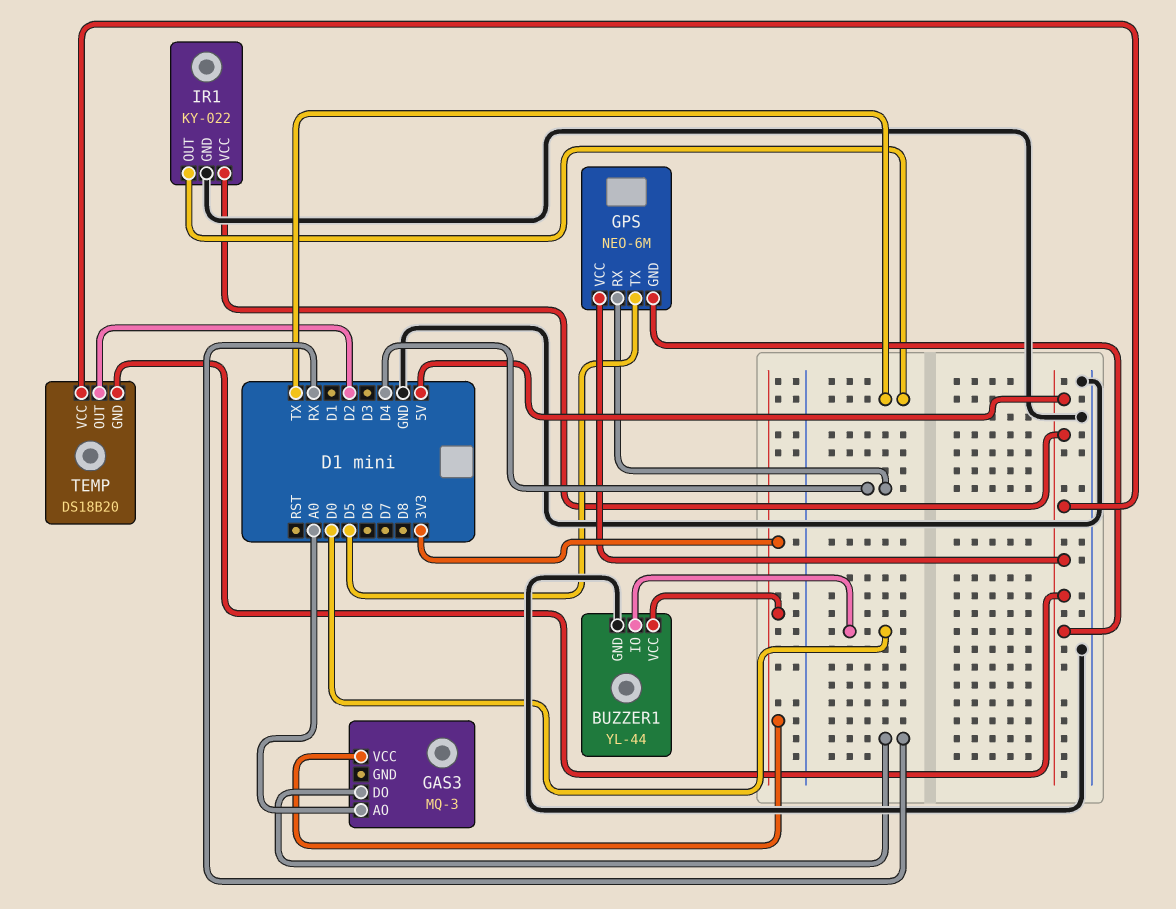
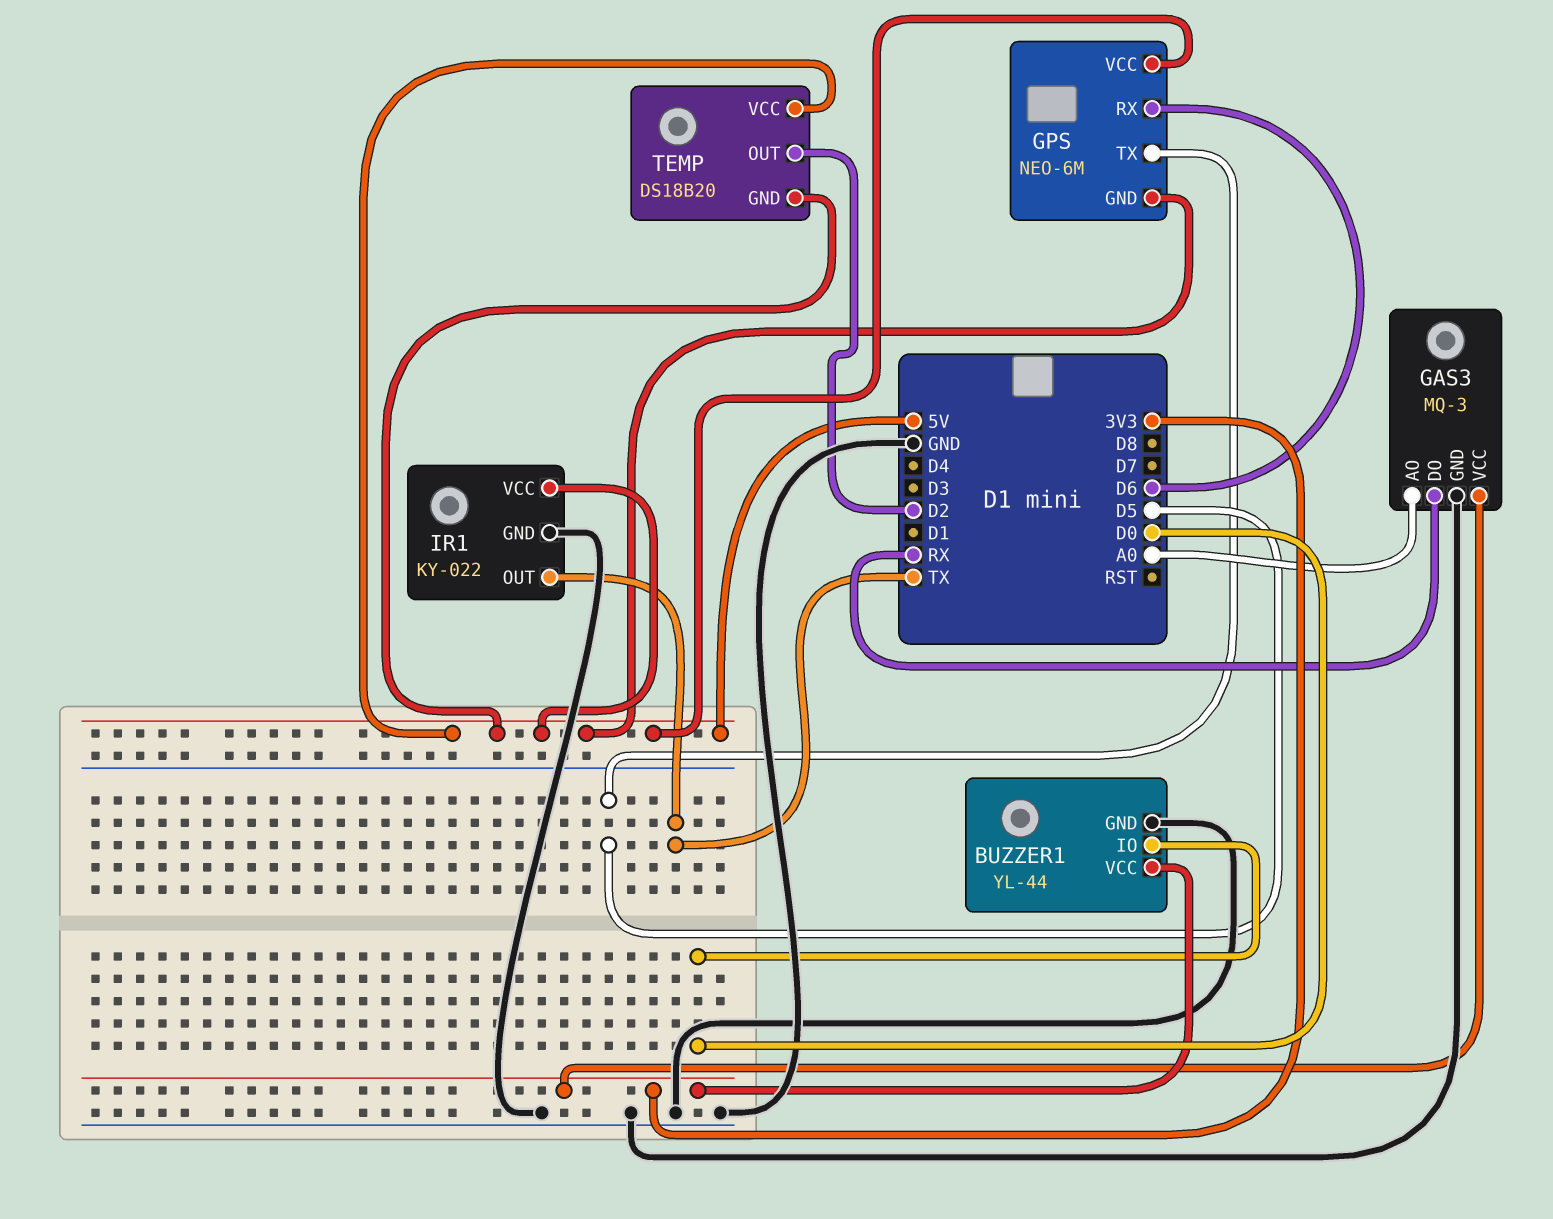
GAS3 pin GND: none -> GND
GPS pin RX: D4 -> D6

